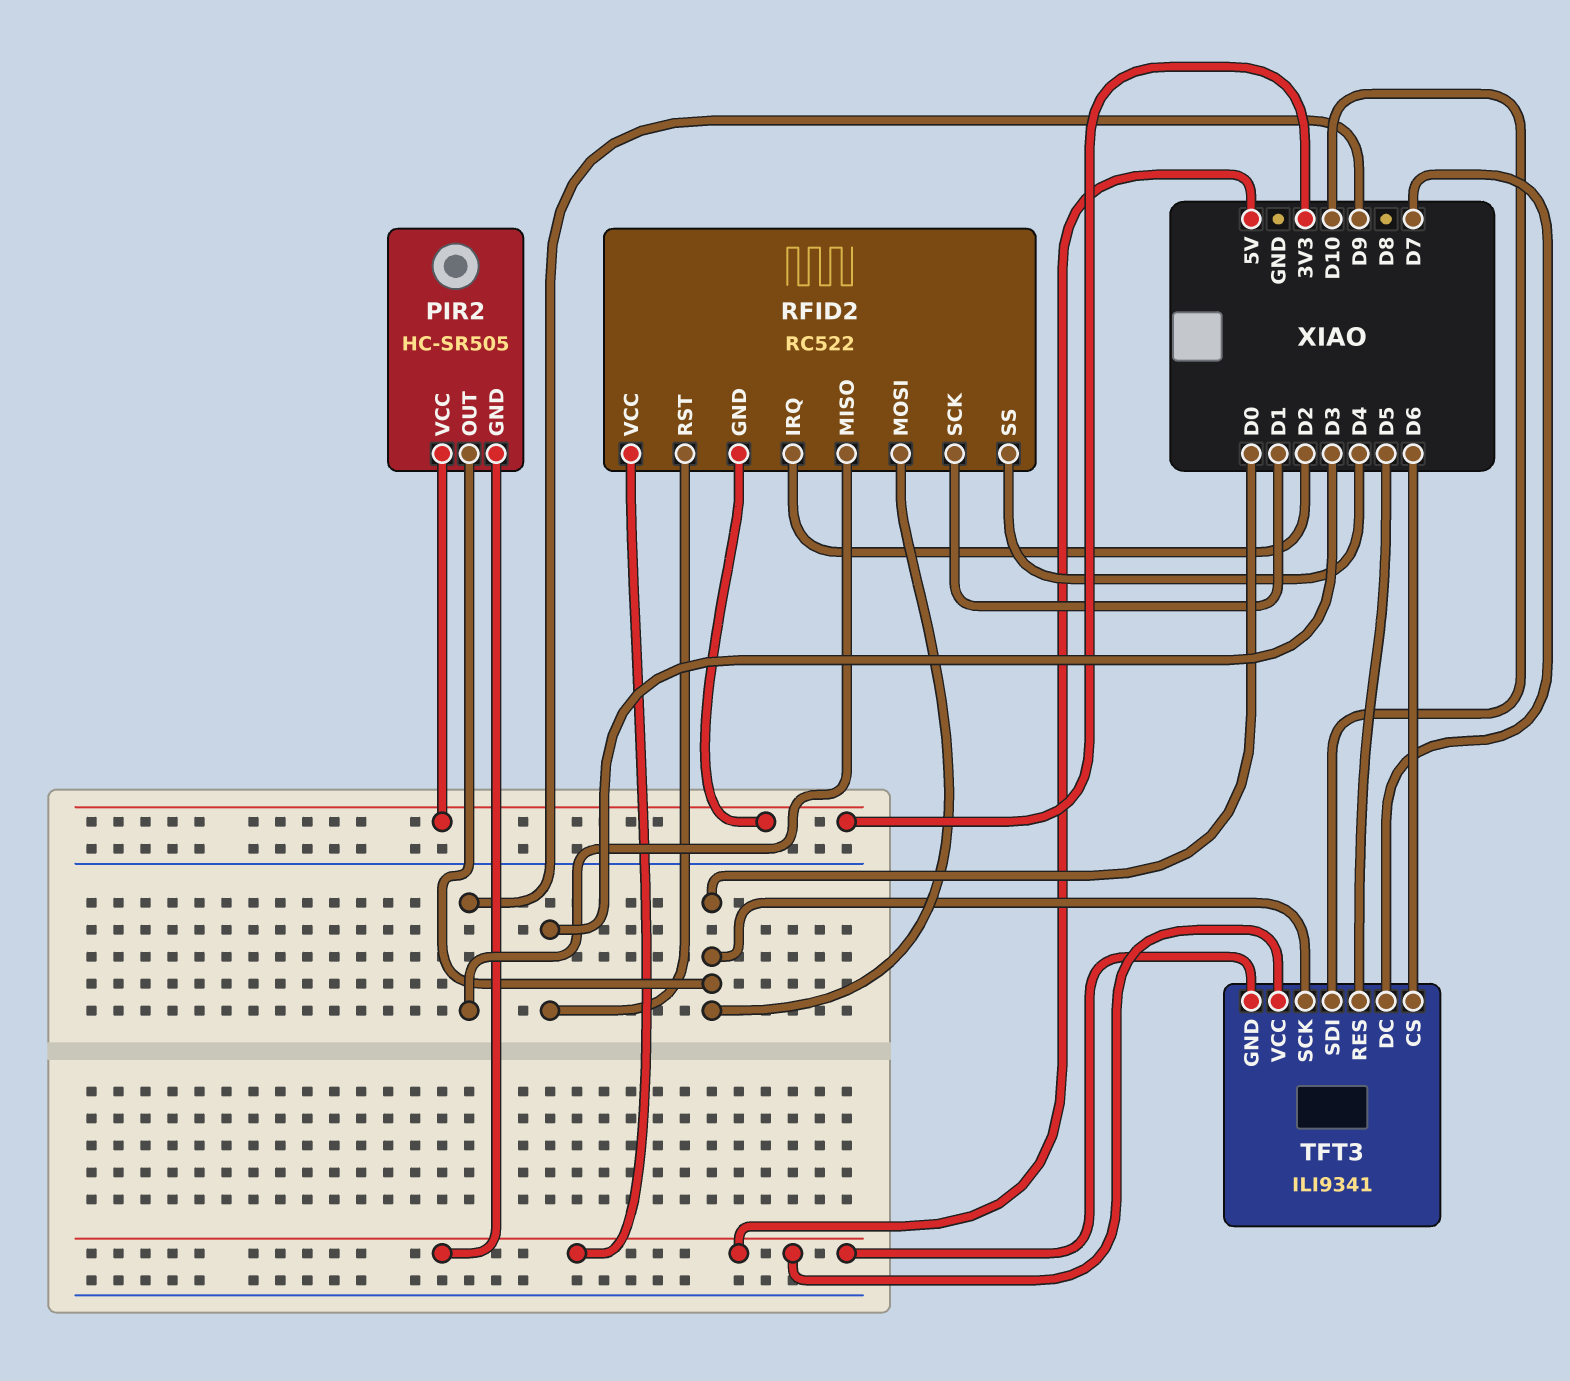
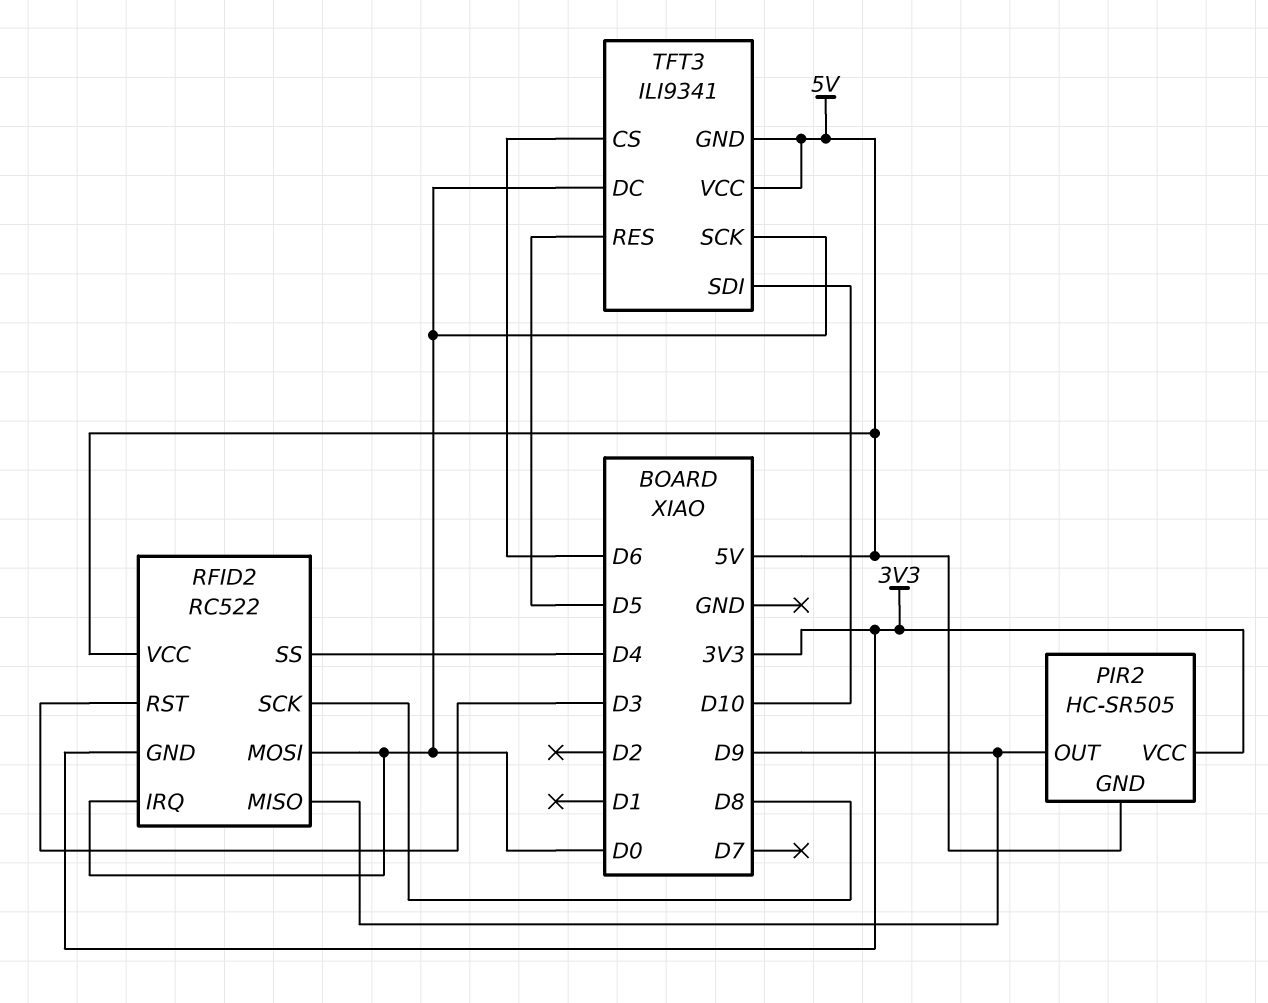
PIR2 pin OUT: D0 -> D9
RFID2 pin IRQ: D2 -> D0
RFID2 pin SCK: D1 -> D8
TFT3 pin DC: D7 -> D0

